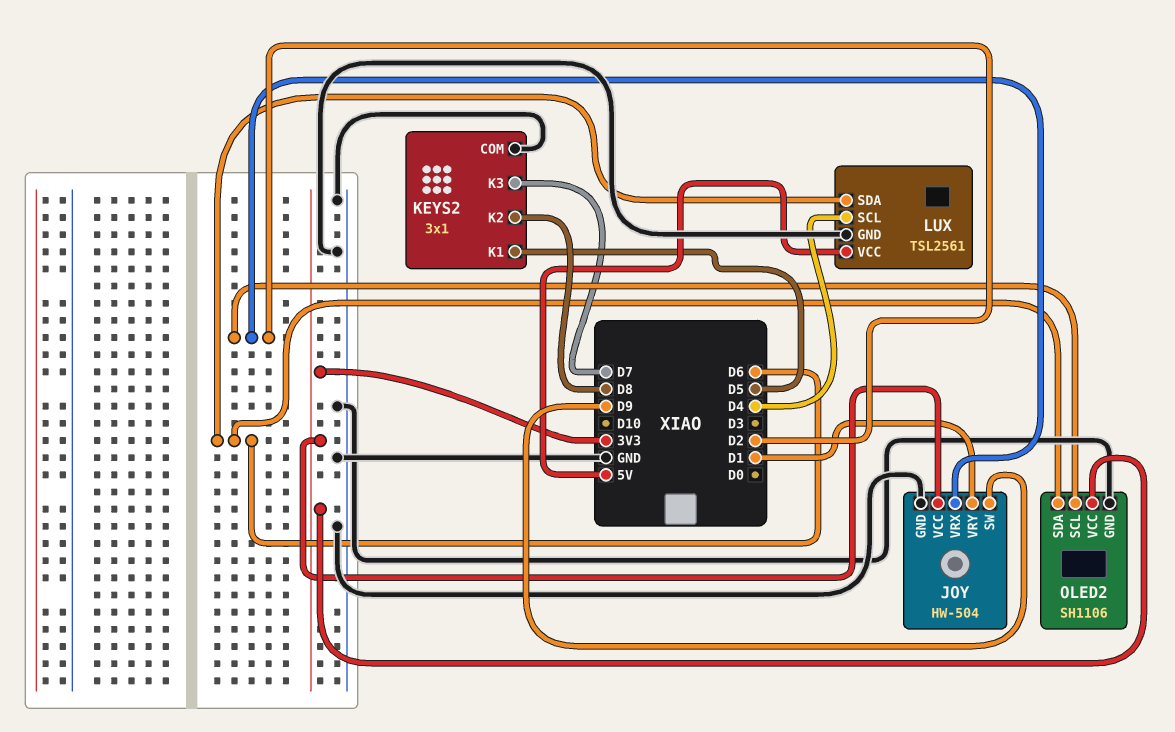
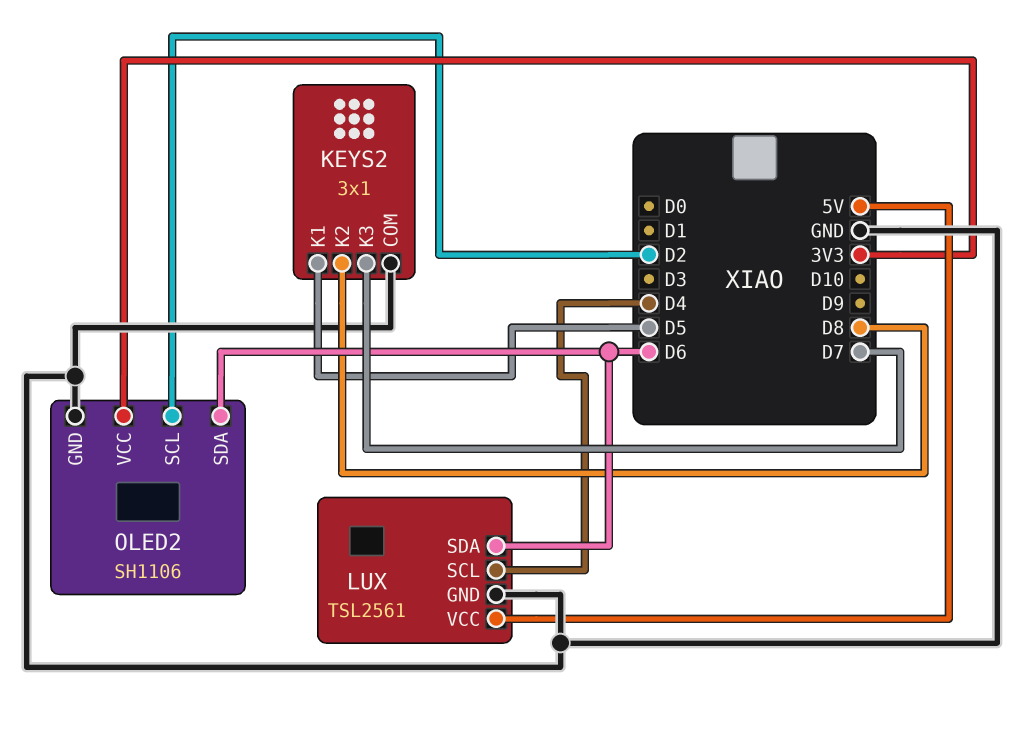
JOY: HW-504 -> none
JOY pin GND: GND -> none
JOY pin SW: D9 -> none
JOY pin VCC: 3V3 -> none
JOY pin VRX: D2 -> none
JOY pin VRY: D1 -> none

